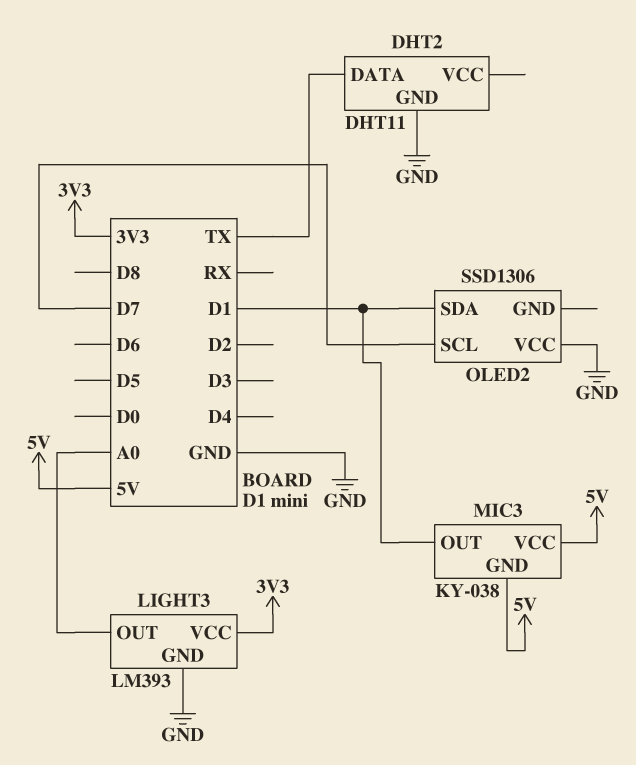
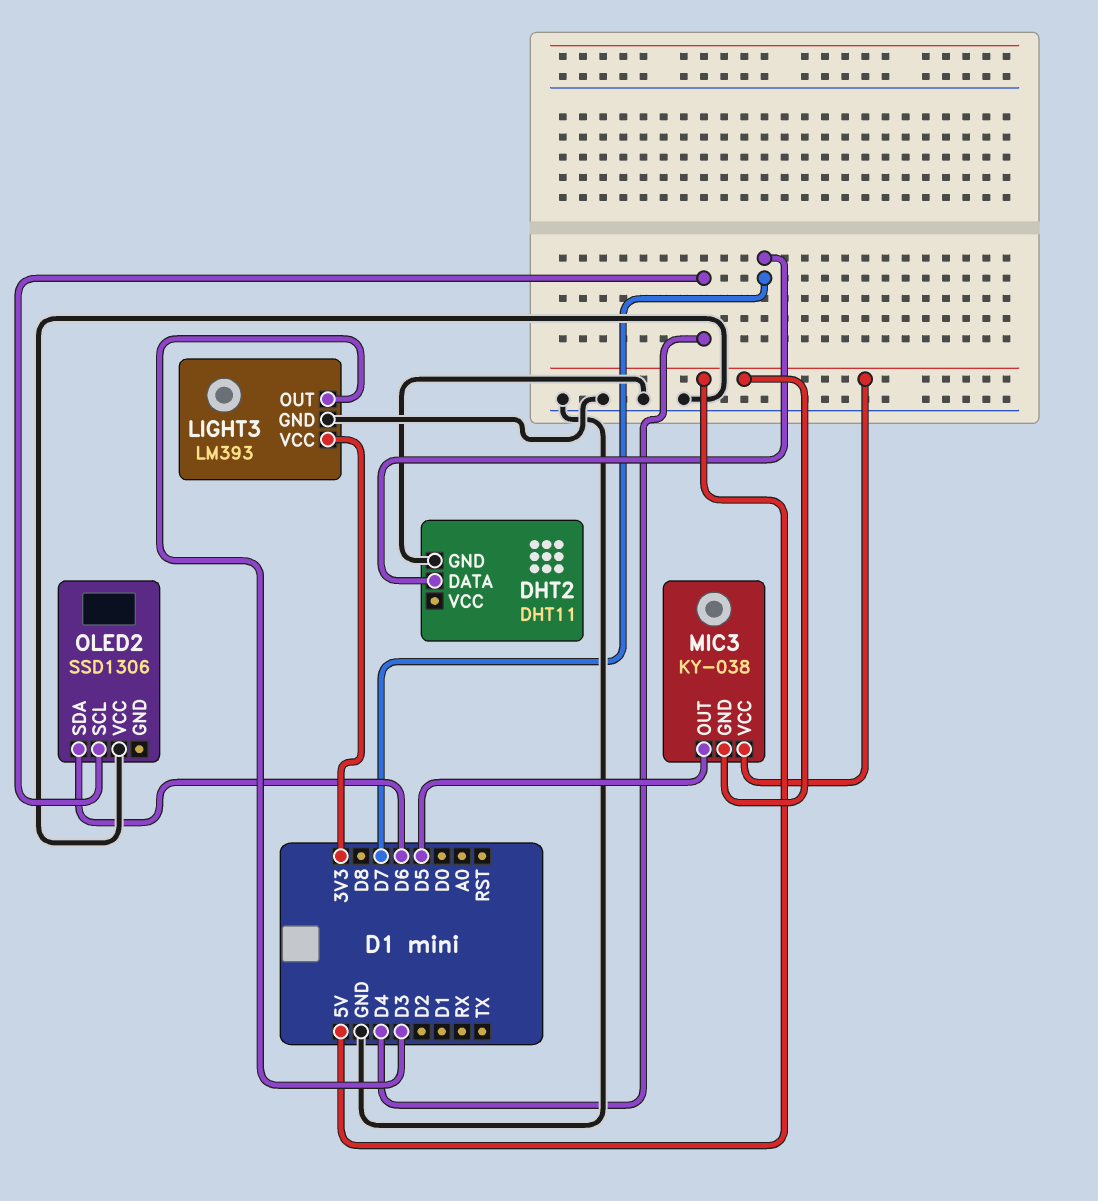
DHT2 pin DATA: TX -> D7
LIGHT3 pin OUT: A0 -> D3
MIC3 pin OUT: D1 -> D5
OLED2 pin SCL: D7 -> D4
OLED2 pin SDA: D1 -> D6

